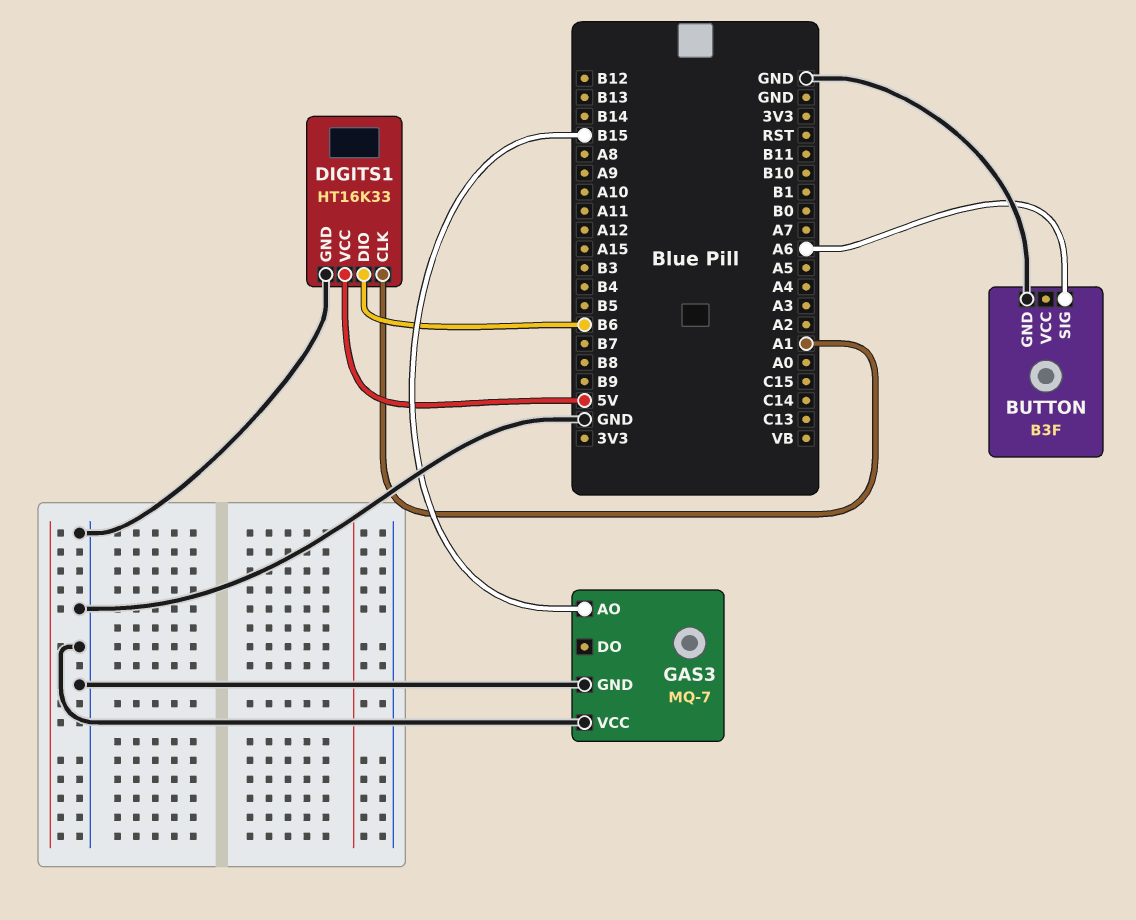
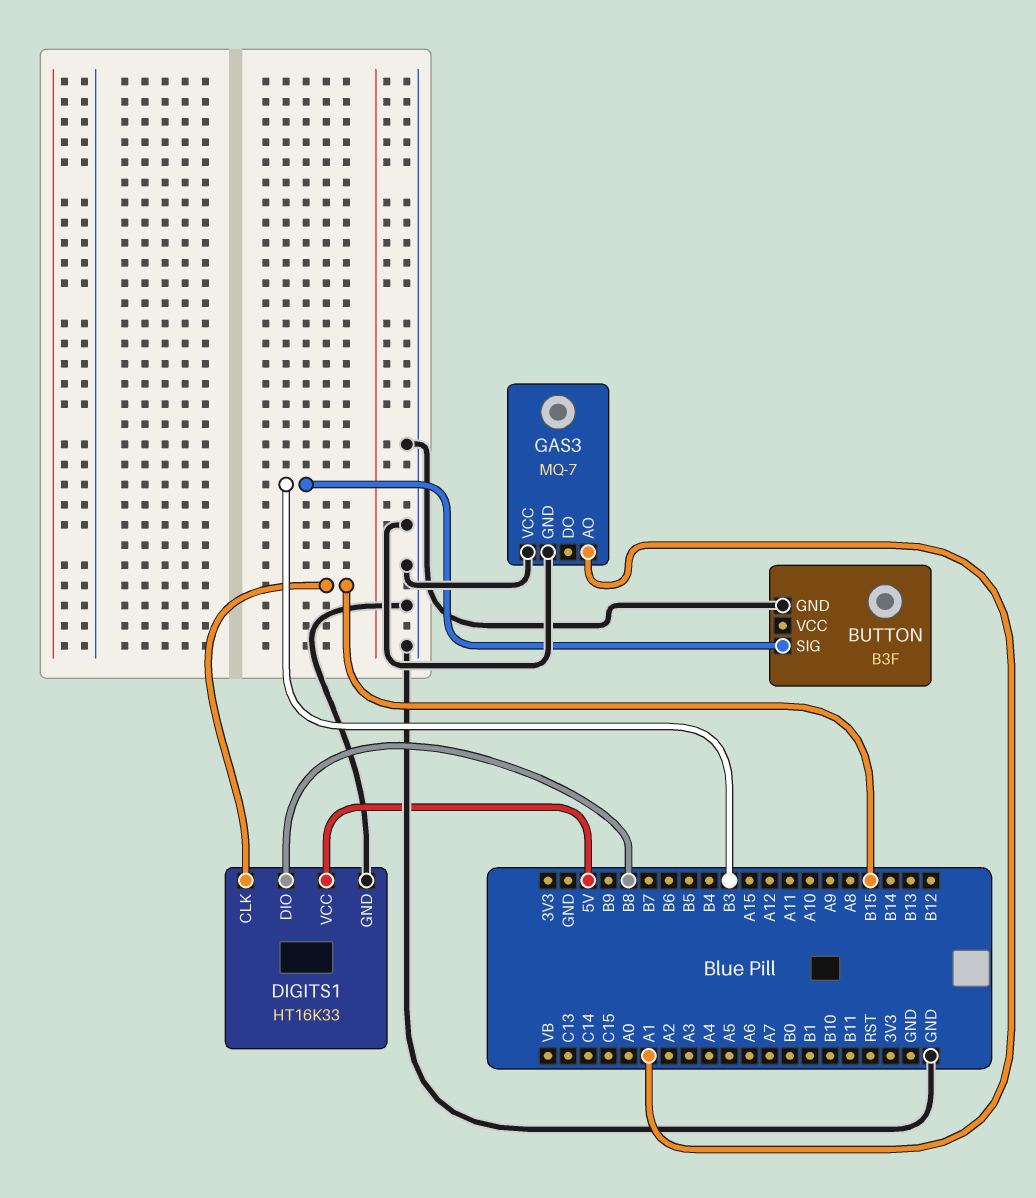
BUTTON pin SIG: A6 -> B3
DIGITS1 pin CLK: A1 -> B15
DIGITS1 pin DIO: B6 -> B8
GAS3 pin AO: B15 -> A1

